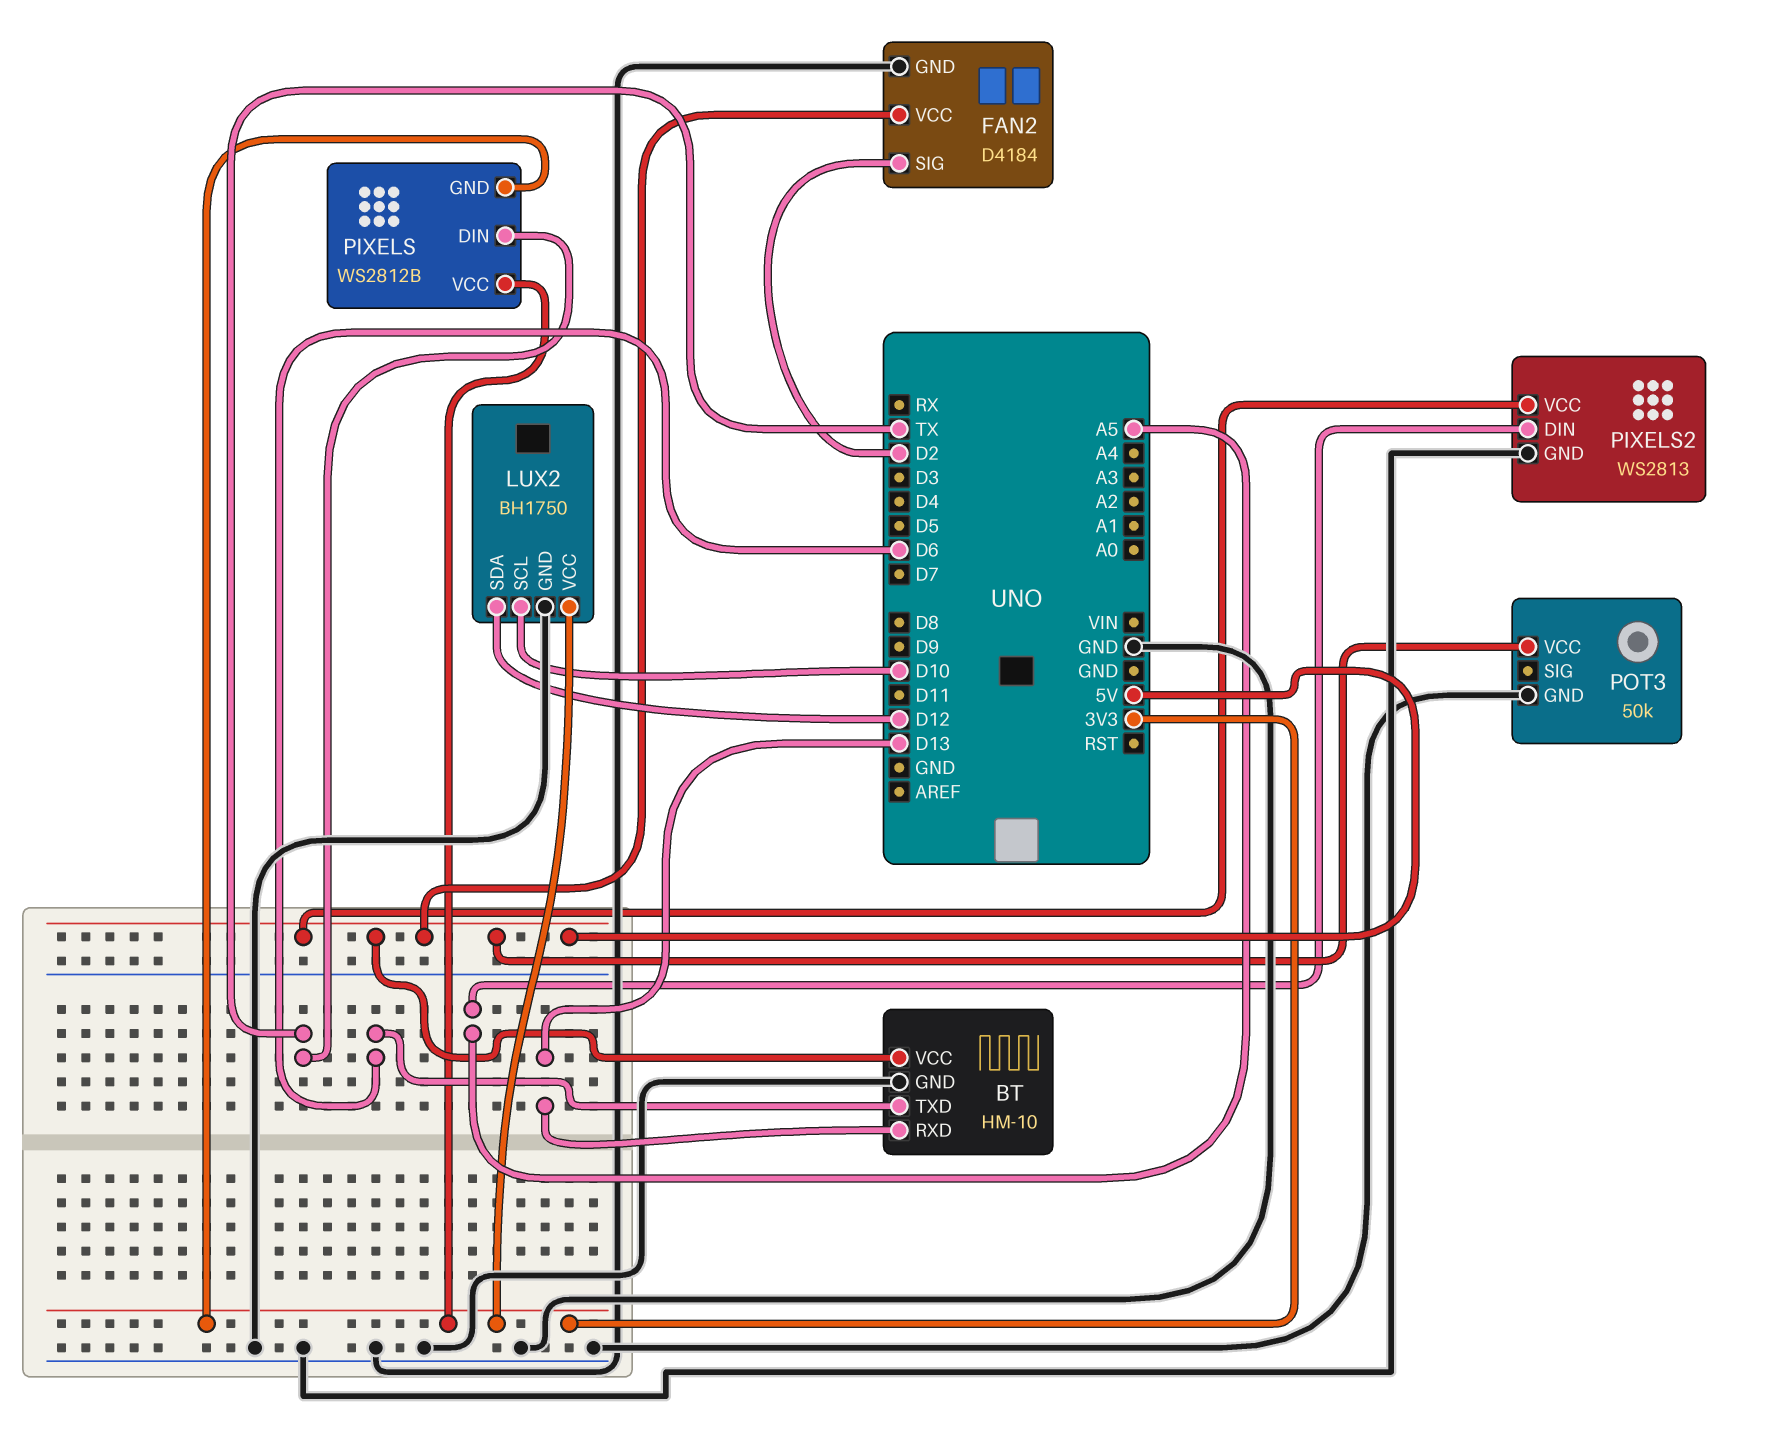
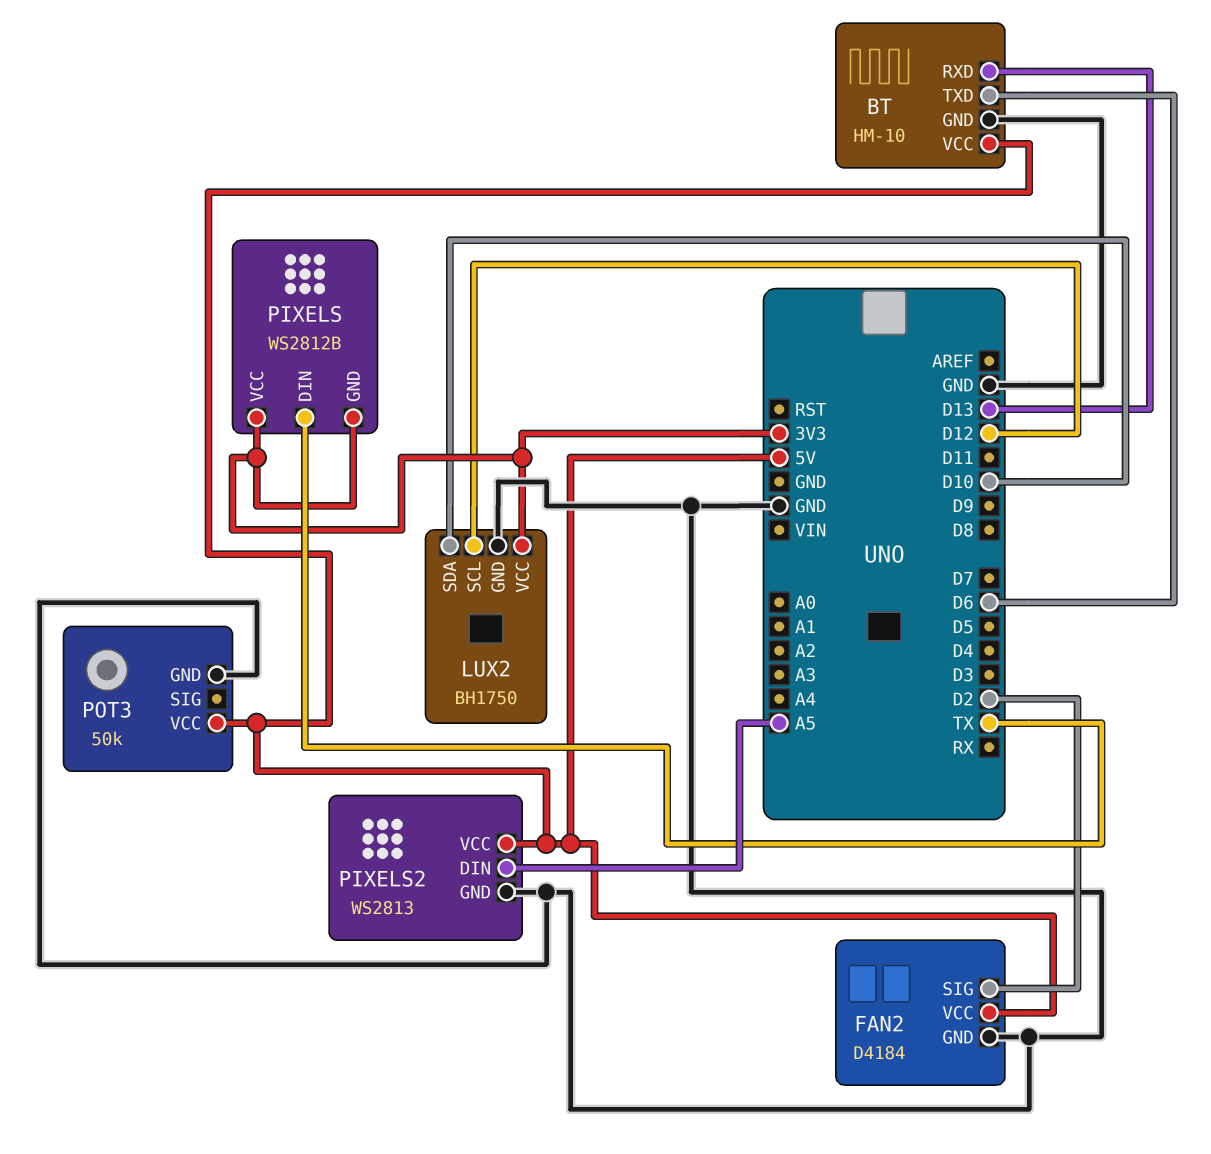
LUX2 pin SCL: D10 -> D12
LUX2 pin SDA: D12 -> D10

